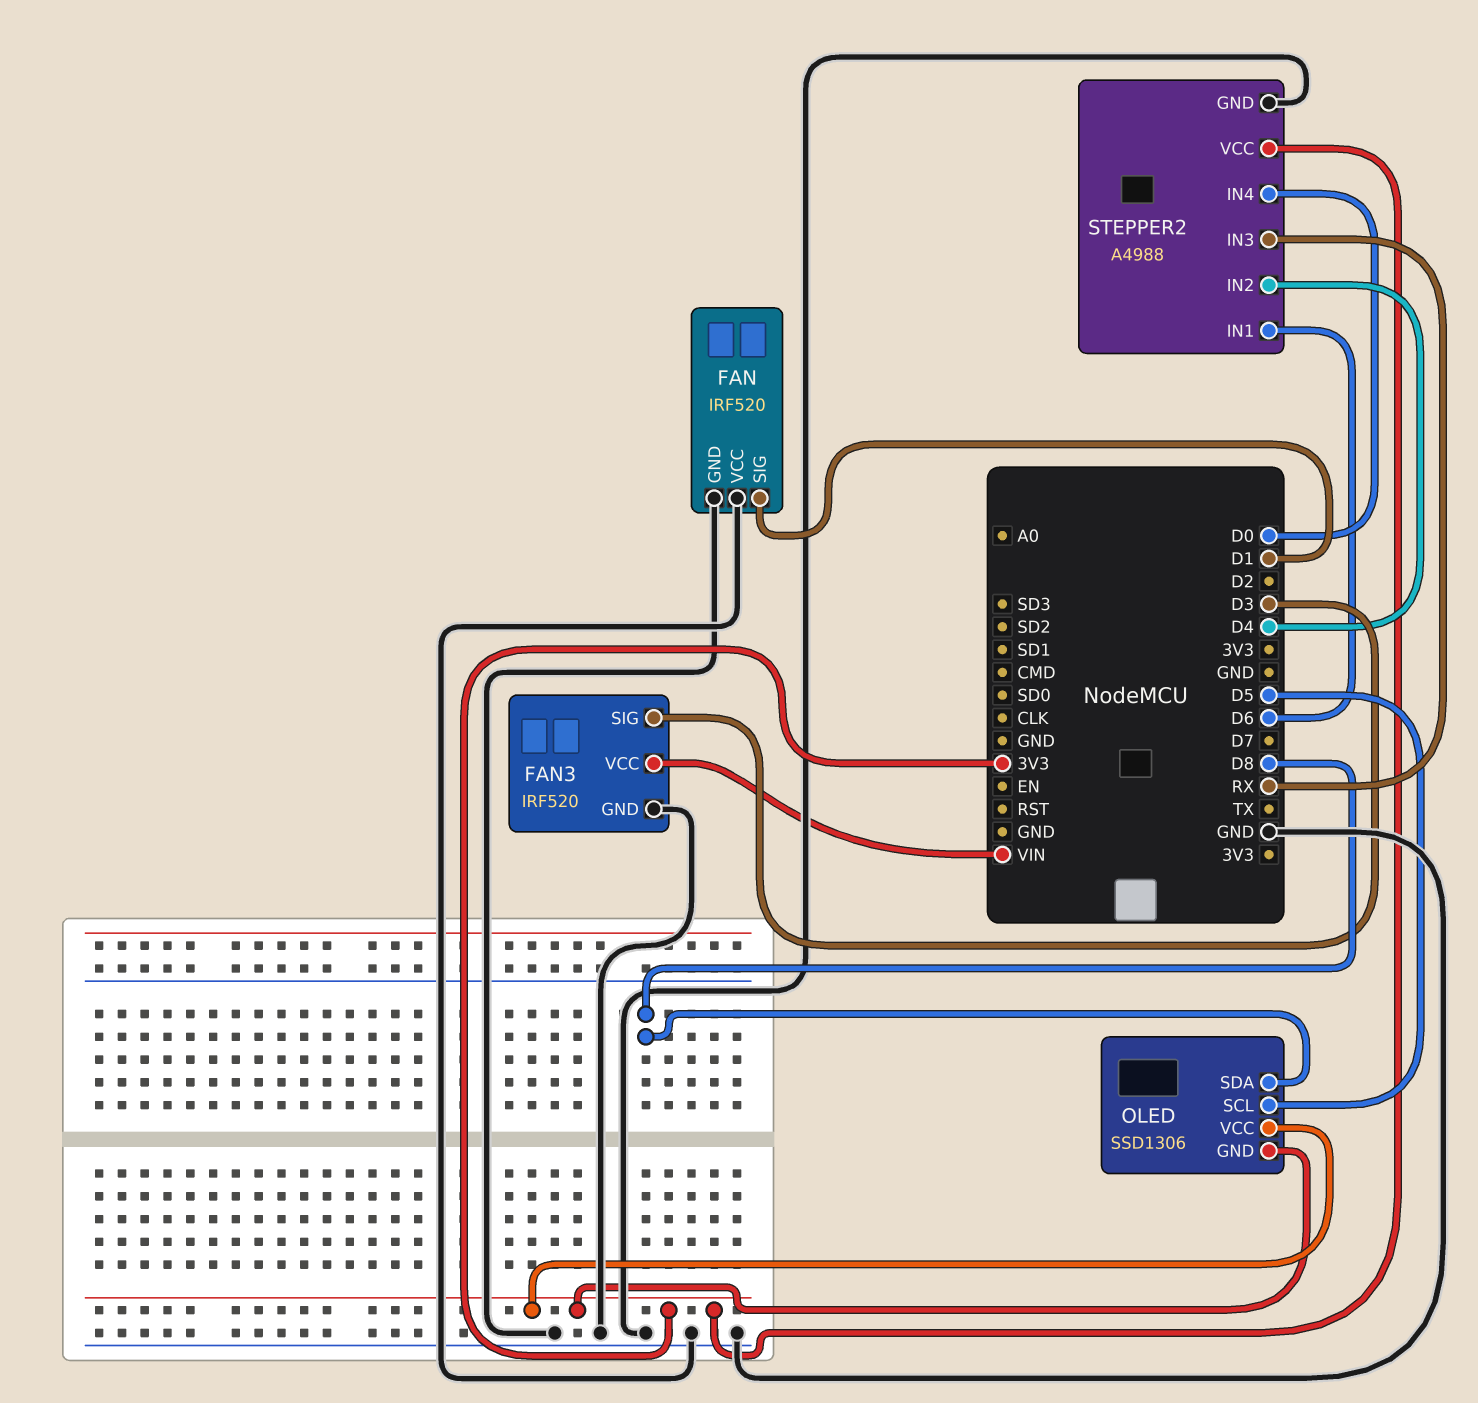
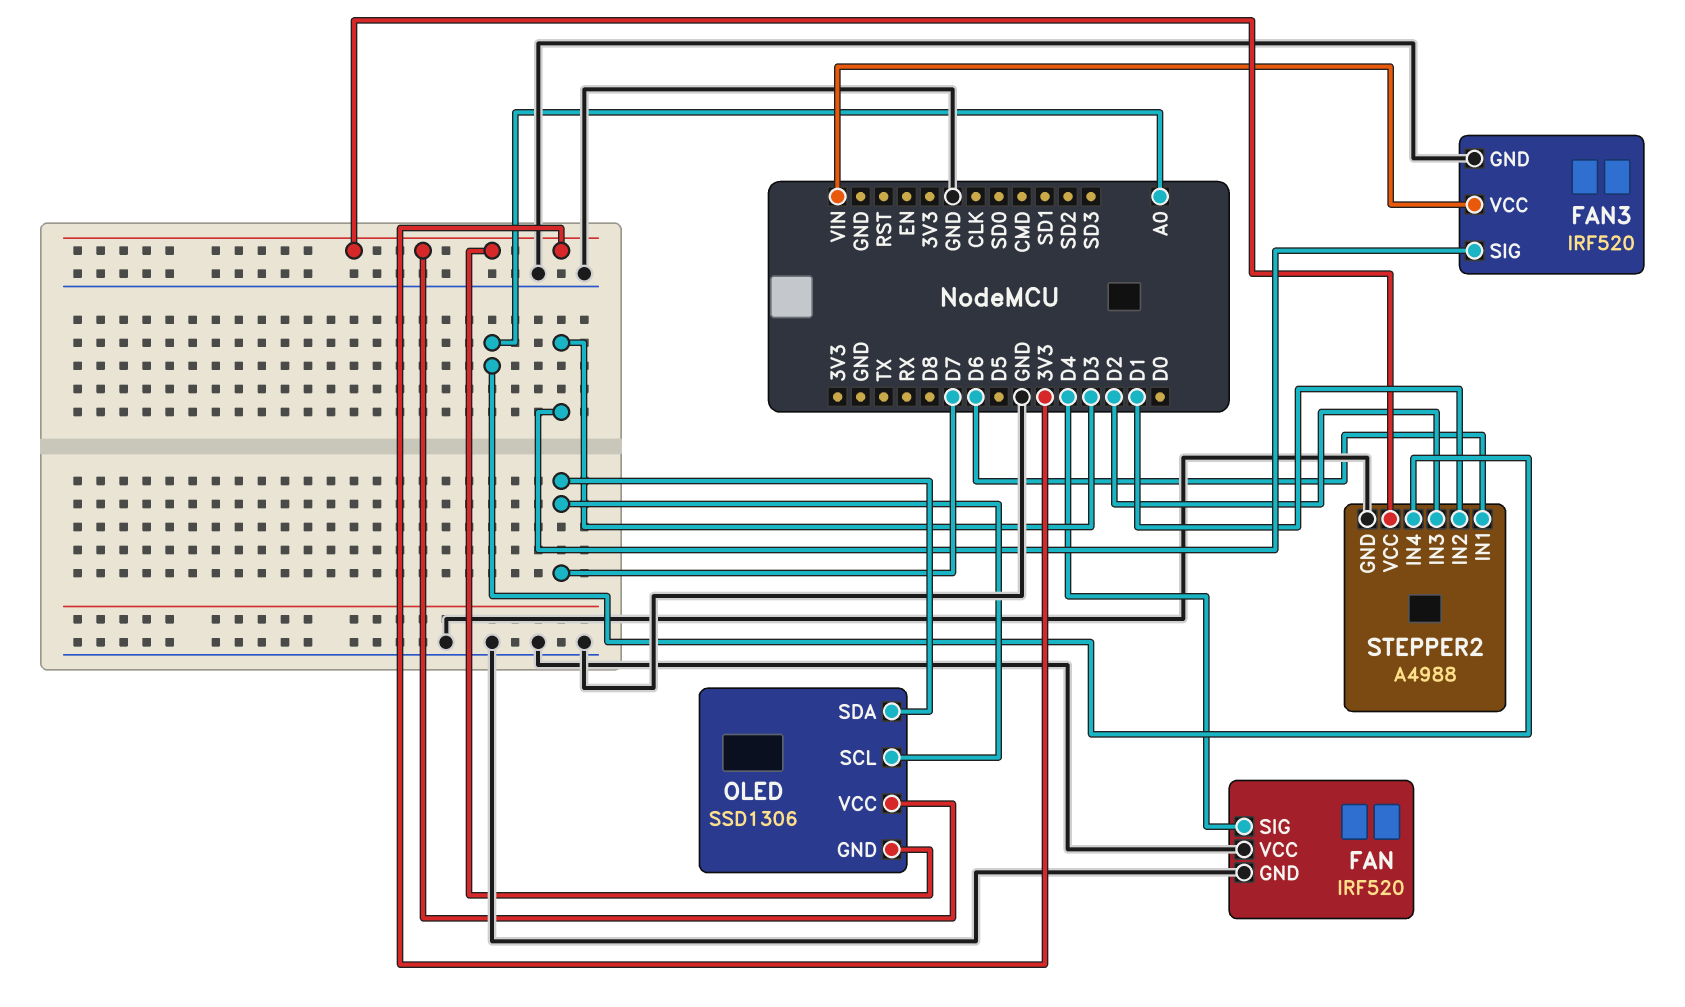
FAN pin SIG: D1 -> D4
OLED pin SCL: D5 -> D7
OLED pin SDA: D8 -> D7
STEPPER2 pin IN2: D4 -> D1
STEPPER2 pin IN3: RX -> D2
STEPPER2 pin IN4: D0 -> A0

